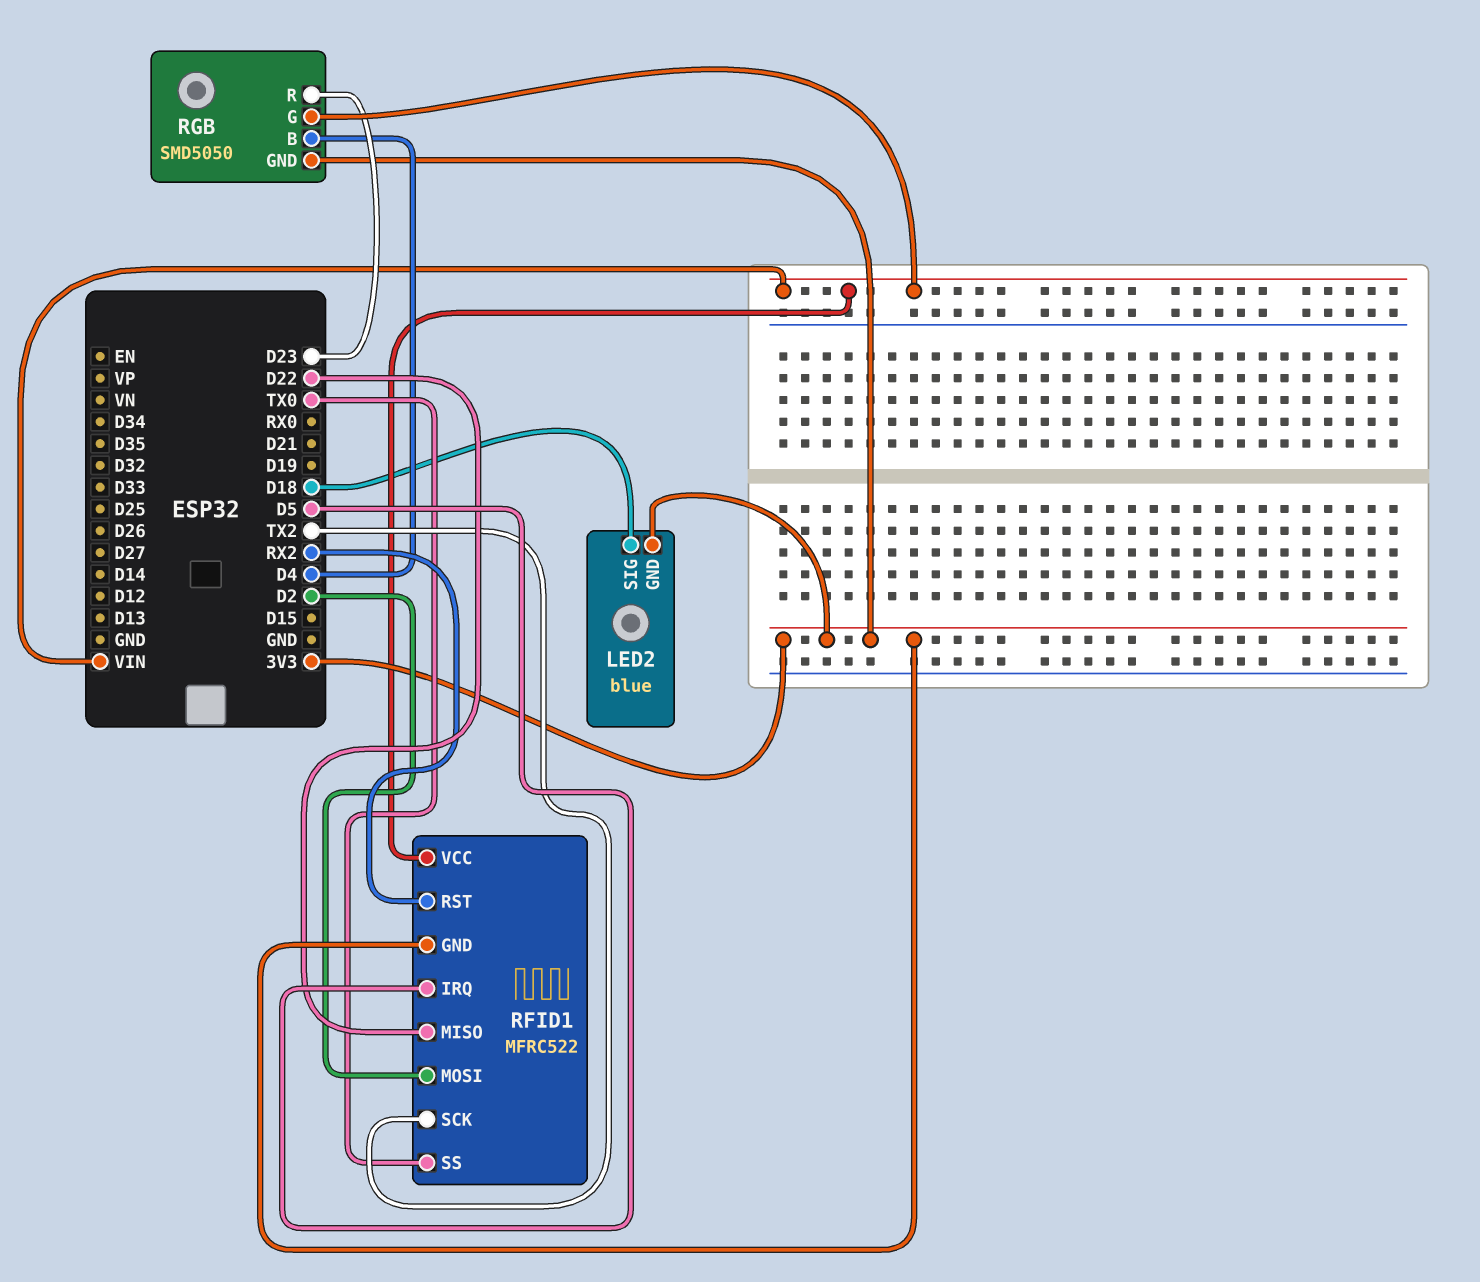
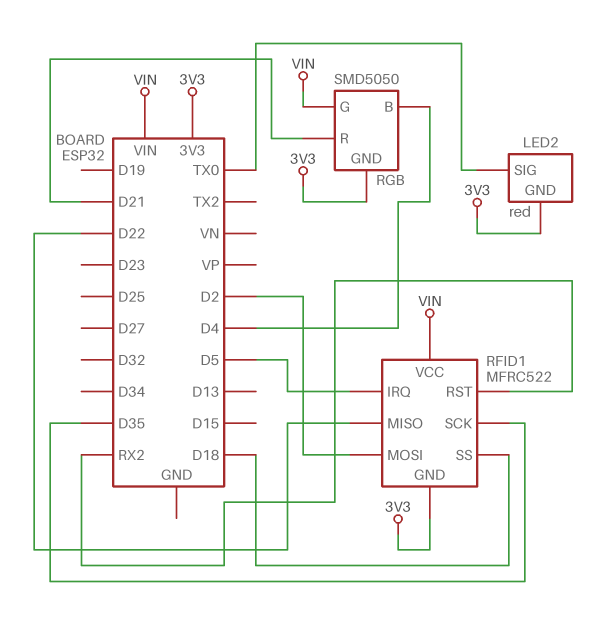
LED2: blue -> red
LED2 pin SIG: D18 -> TX0
RFID1 pin SCK: TX2 -> D35
RFID1 pin SS: TX0 -> D18
RGB pin R: D23 -> D21

